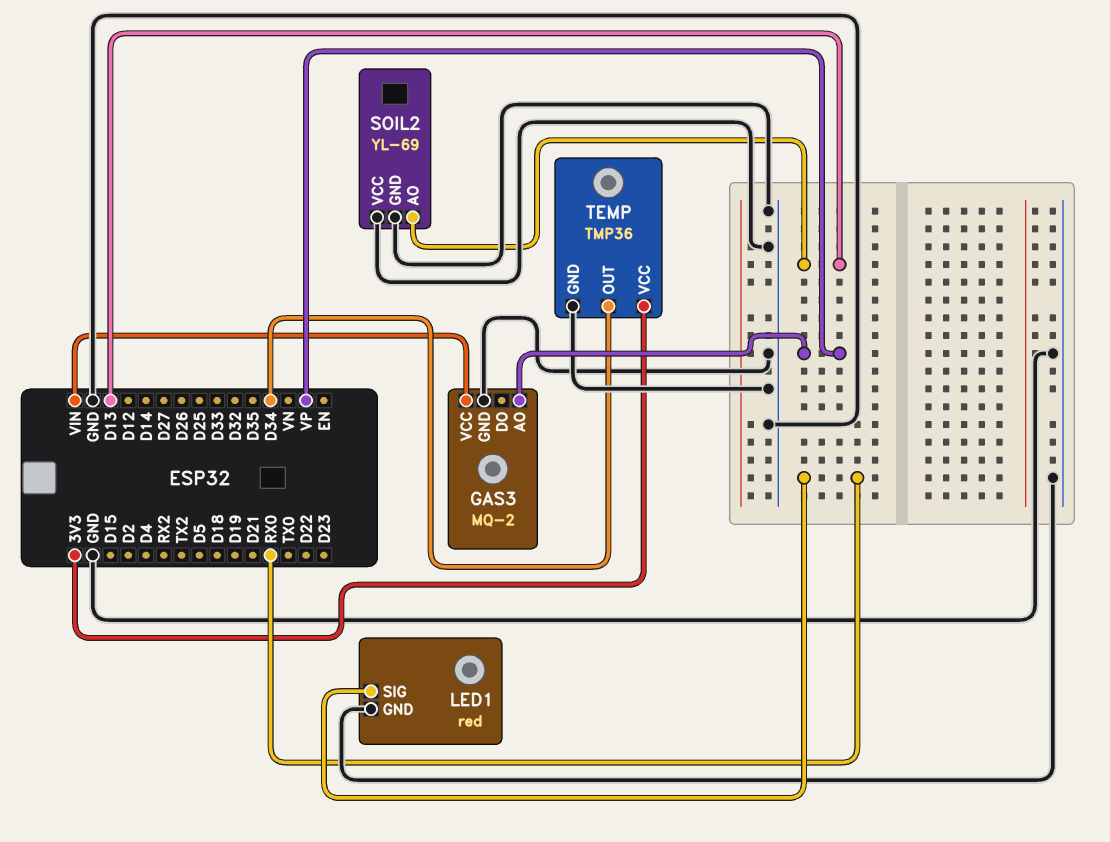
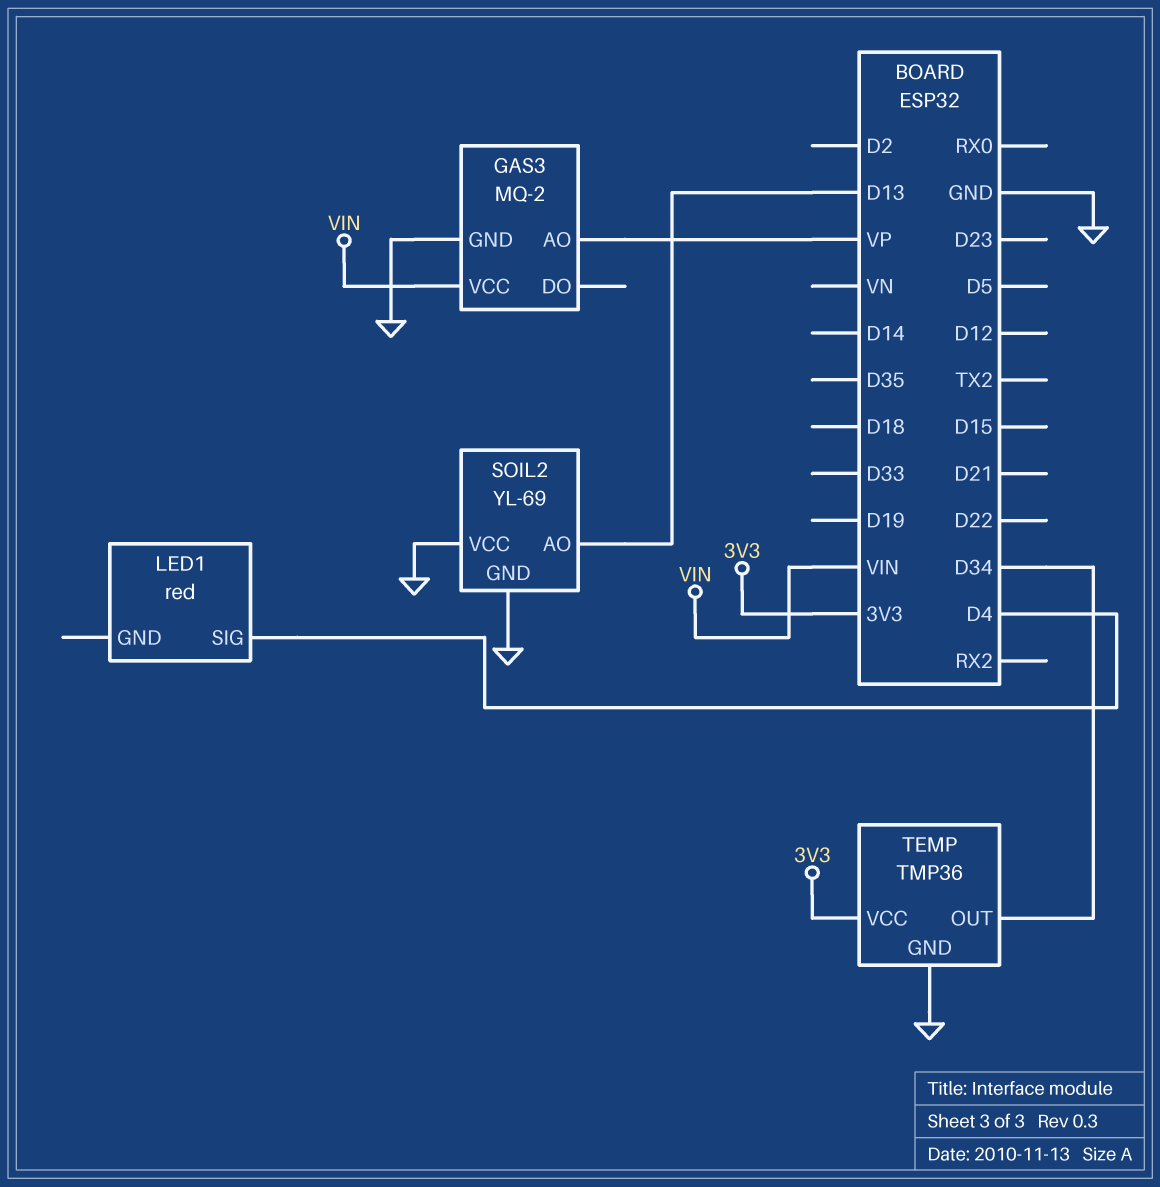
LED1 pin GND: GND -> none
LED1 pin SIG: RX0 -> D4

